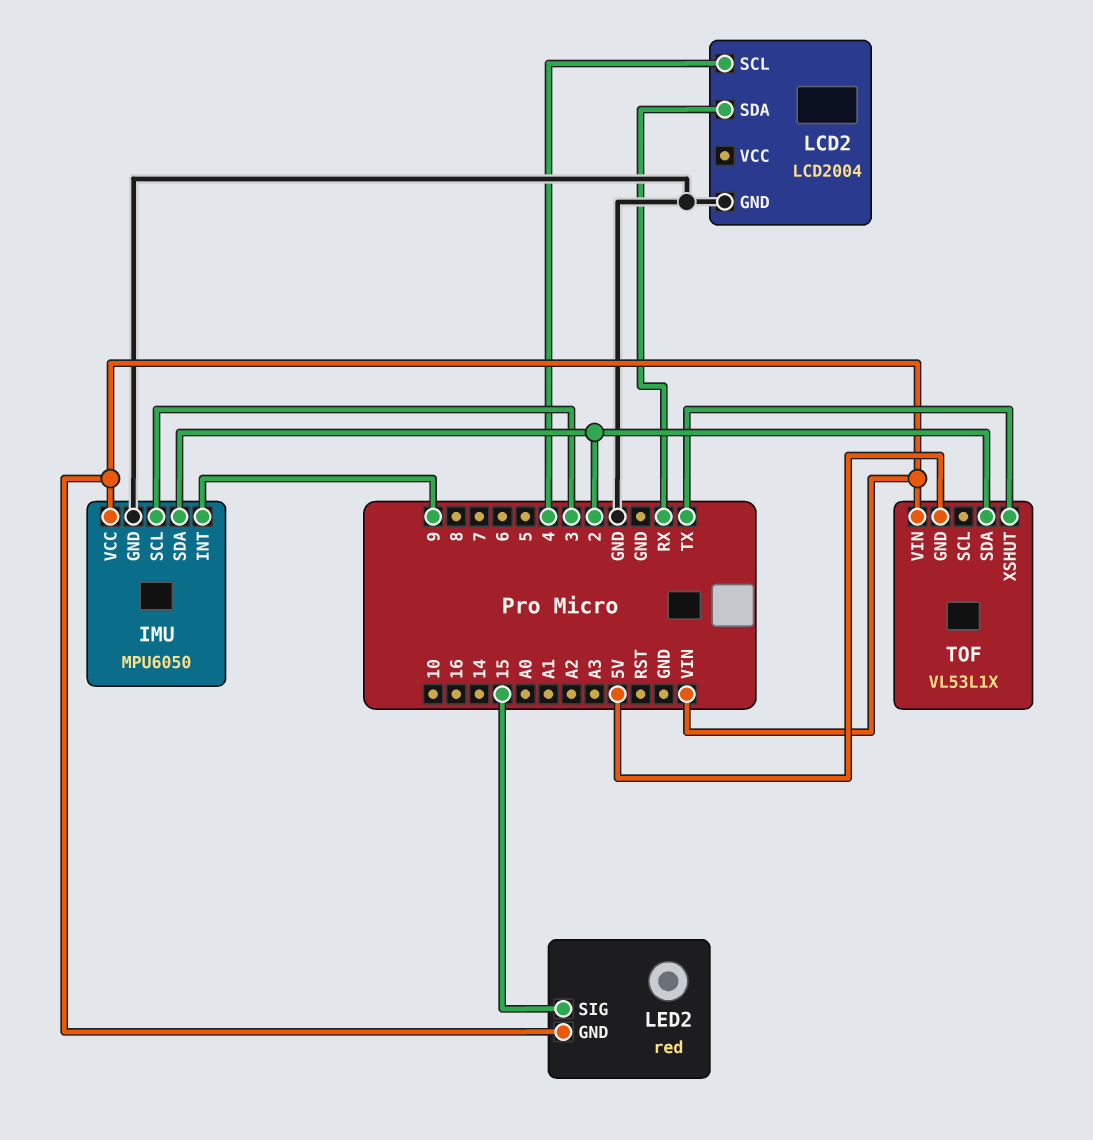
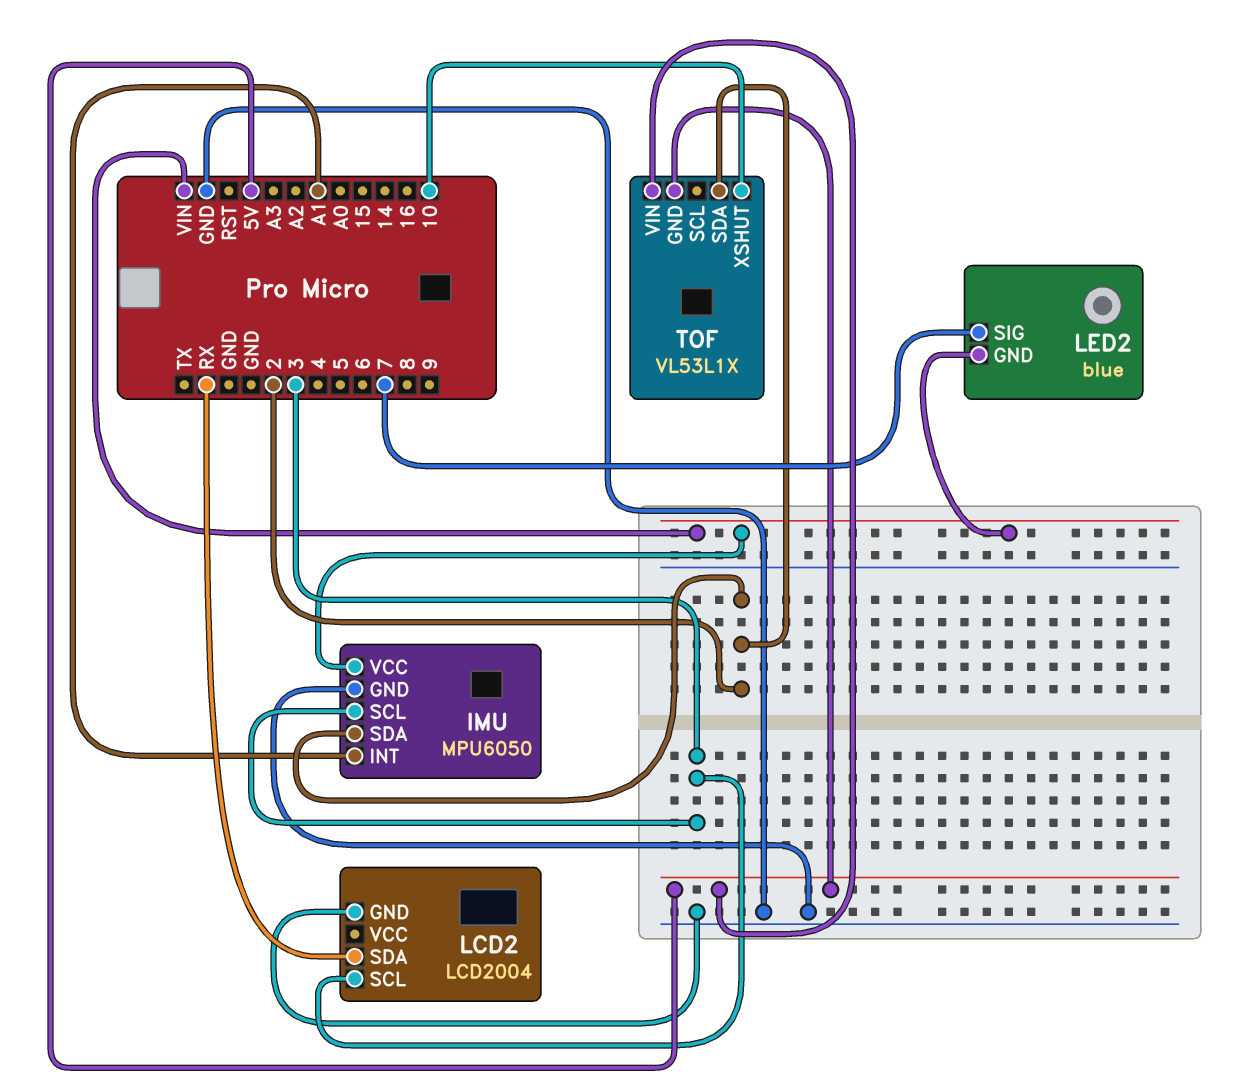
IMU pin INT: 9 -> A1
LCD2 pin SCL: 4 -> 3
LED2: red -> blue
LED2 pin SIG: 15 -> 7
TOF pin VIN: VIN -> 5V
TOF pin XSHUT: TX -> 10

